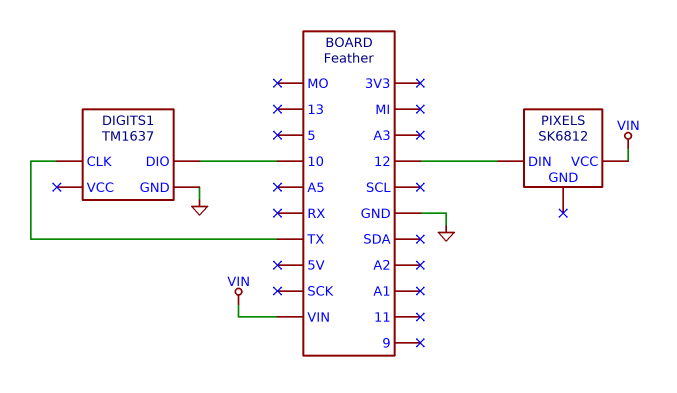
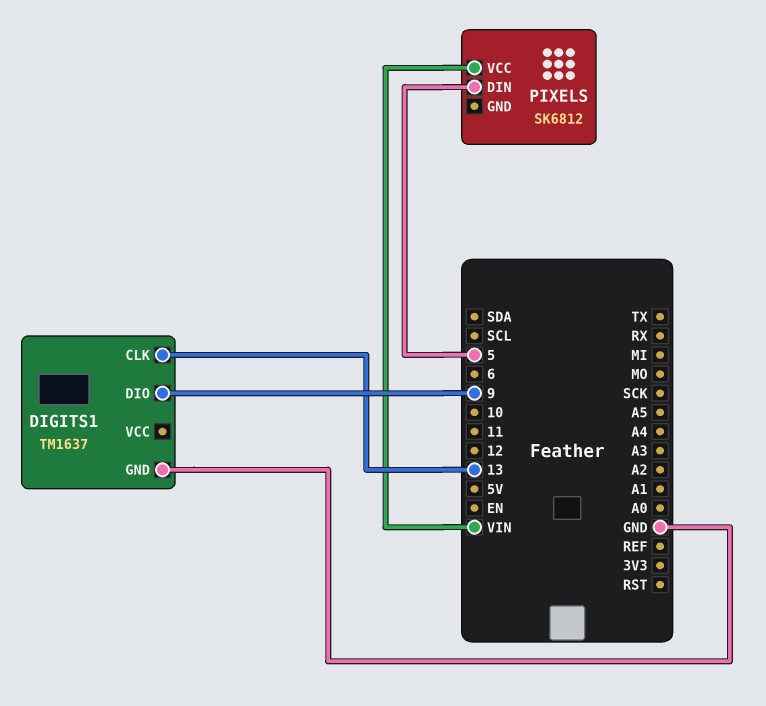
DIGITS1 pin CLK: TX -> 13
DIGITS1 pin DIO: 10 -> 9
PIXELS pin DIN: 12 -> 5

